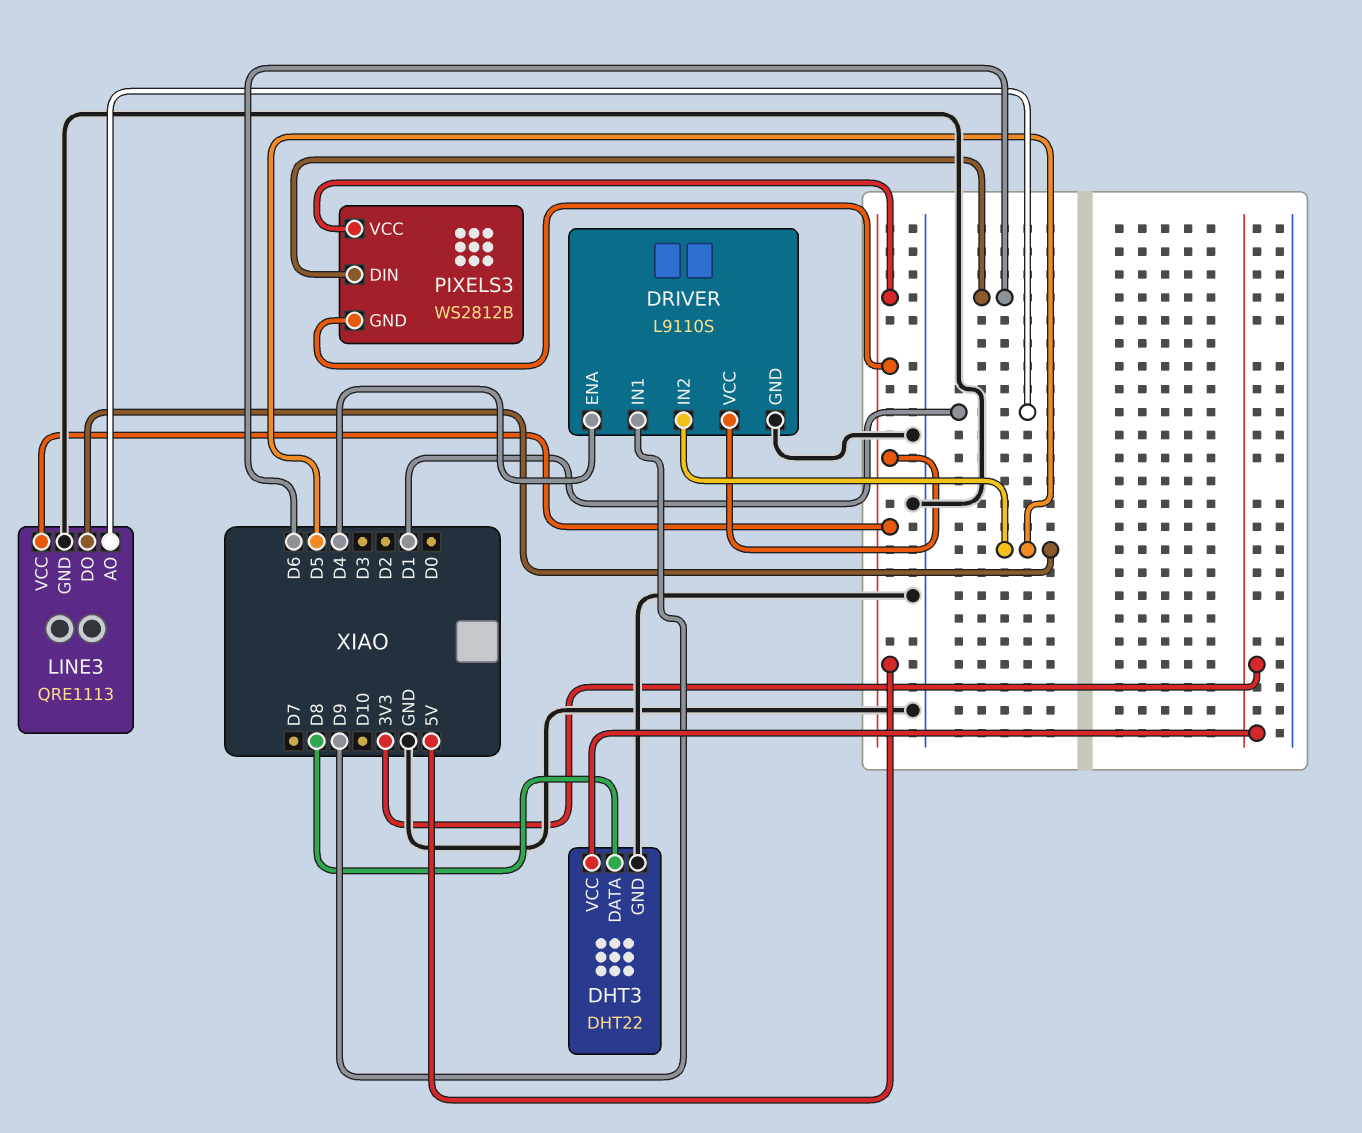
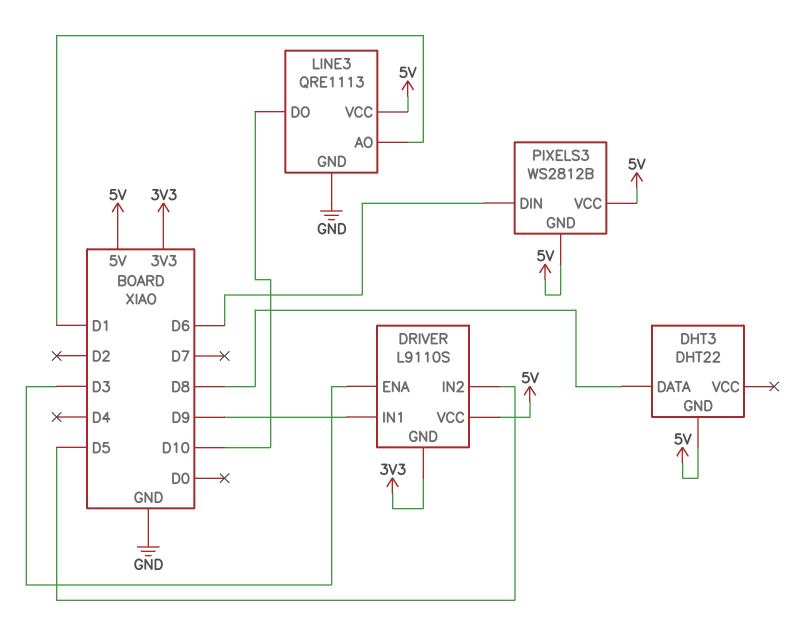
DHT3 pin GND: GND -> 5V
DHT3 pin VCC: 3V3 -> none
DRIVER pin ENA: D4 -> D3
DRIVER pin GND: GND -> 3V3
LINE3 pin DO: D5 -> D10

